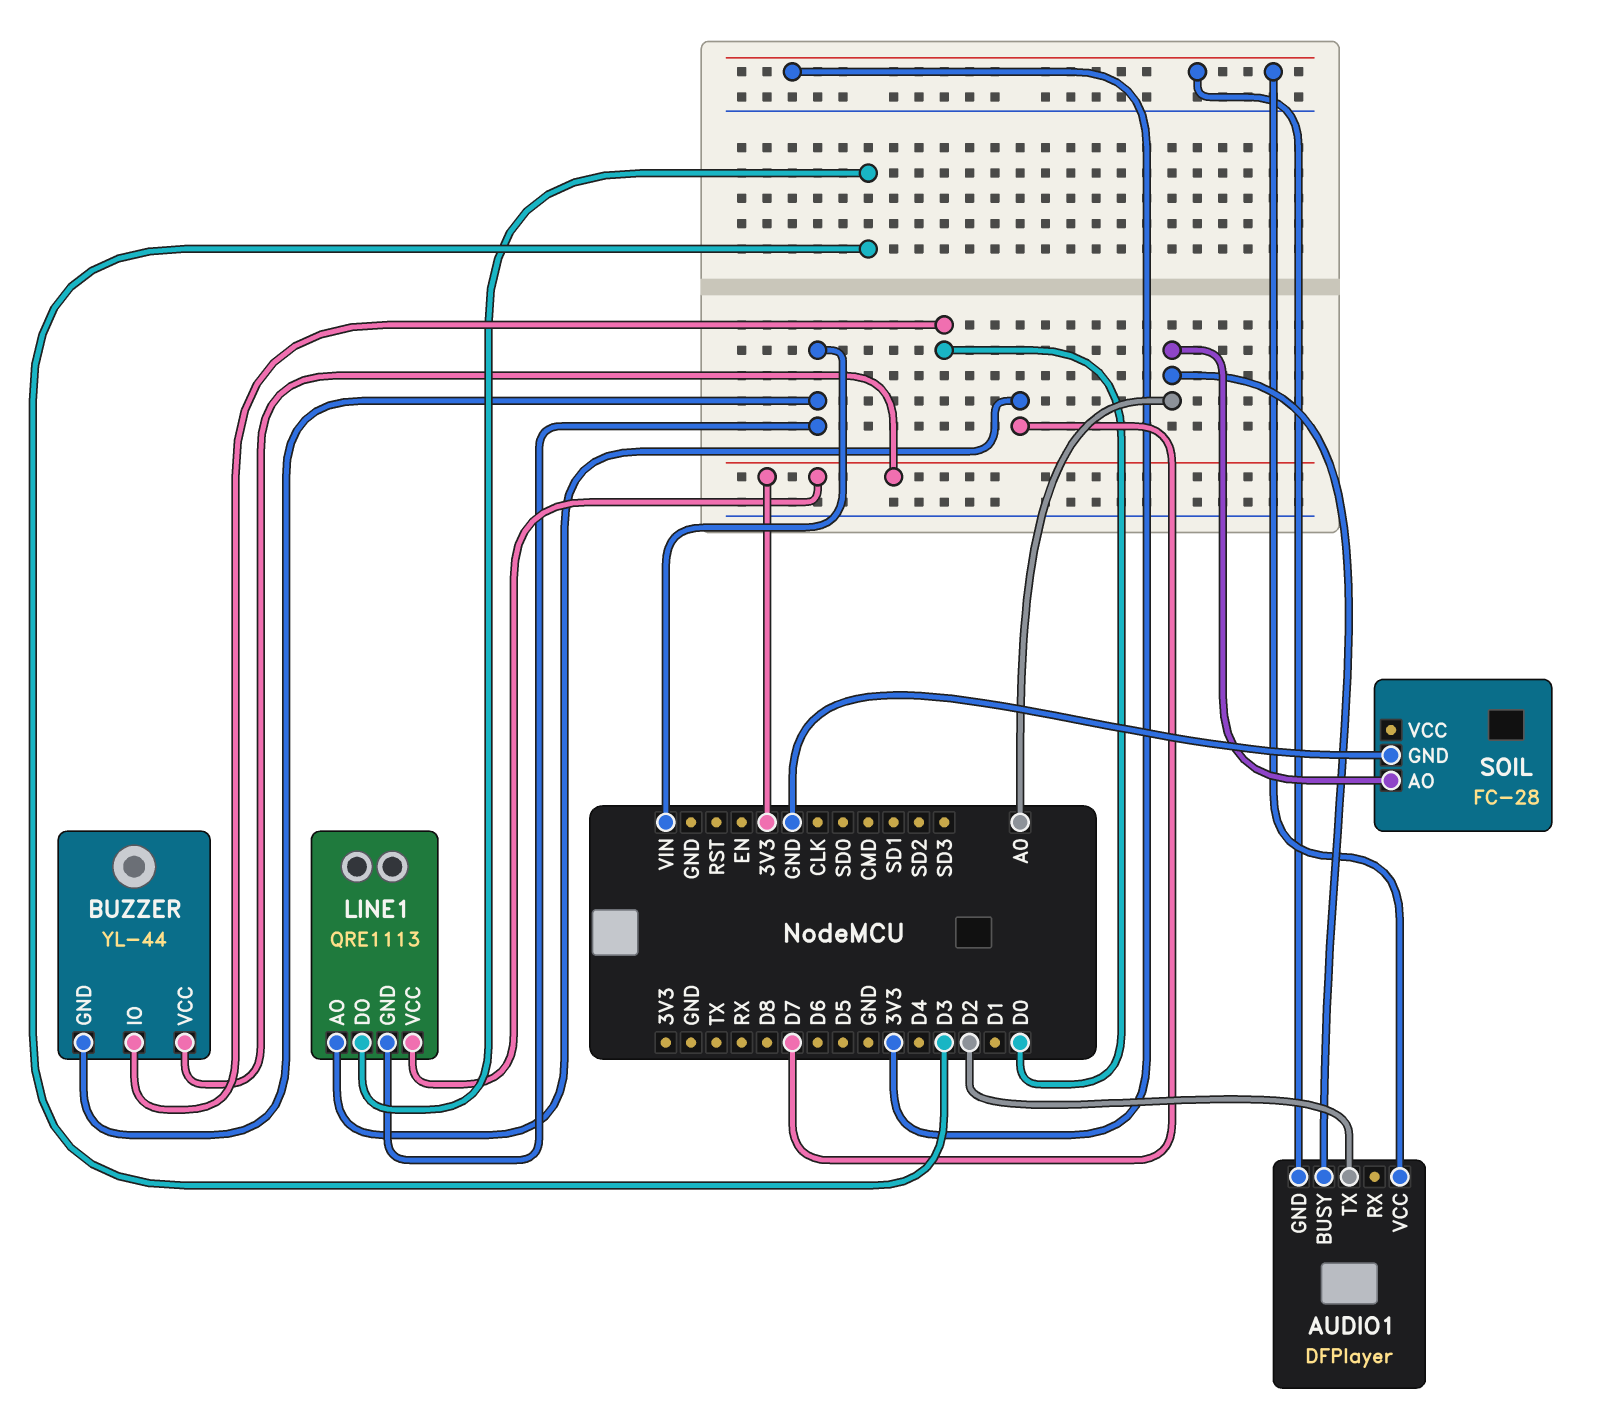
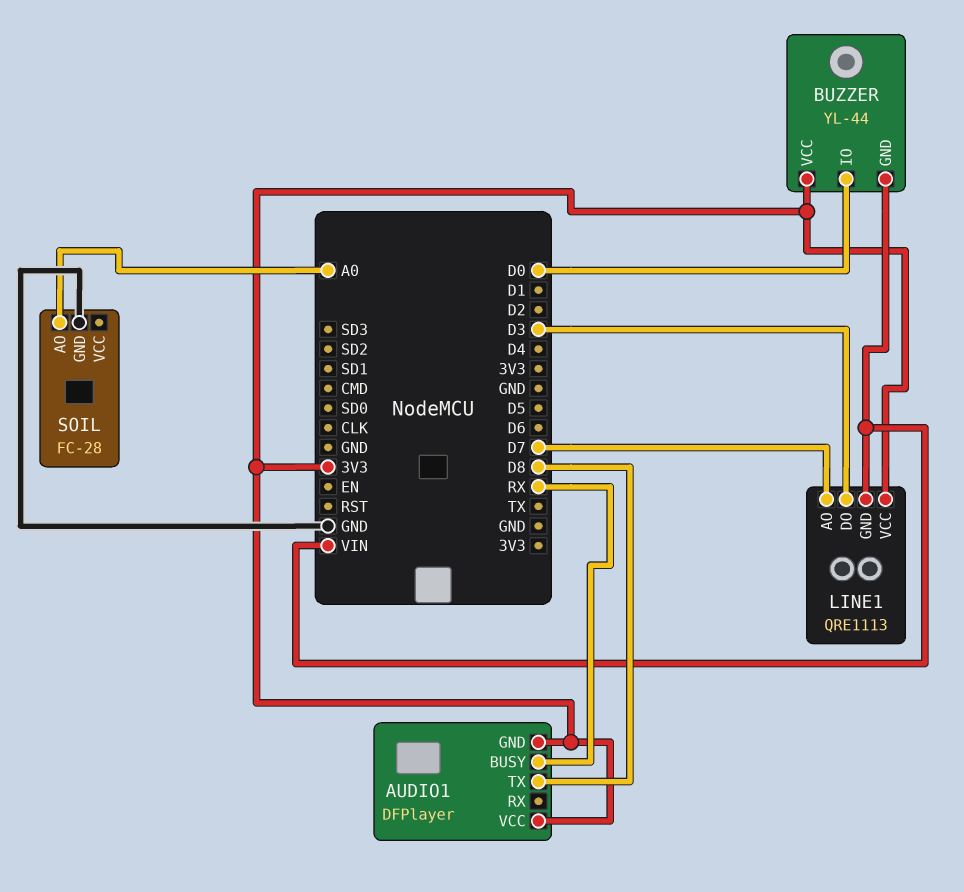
AUDIO1 pin BUSY: A0 -> RX
AUDIO1 pin TX: D2 -> D8

